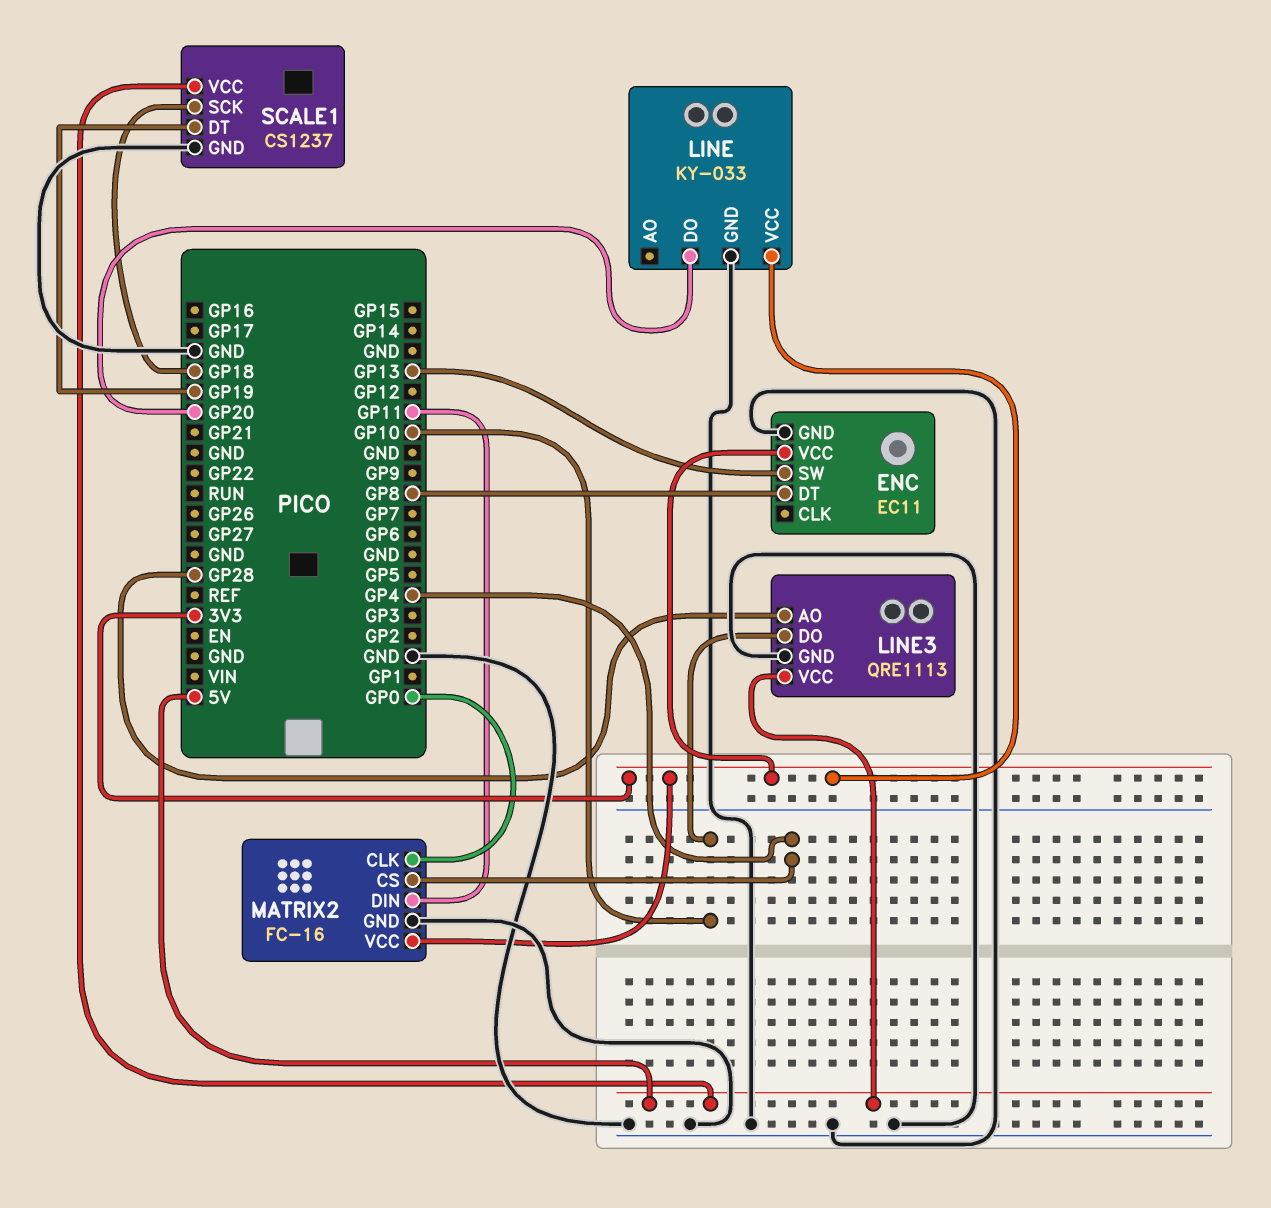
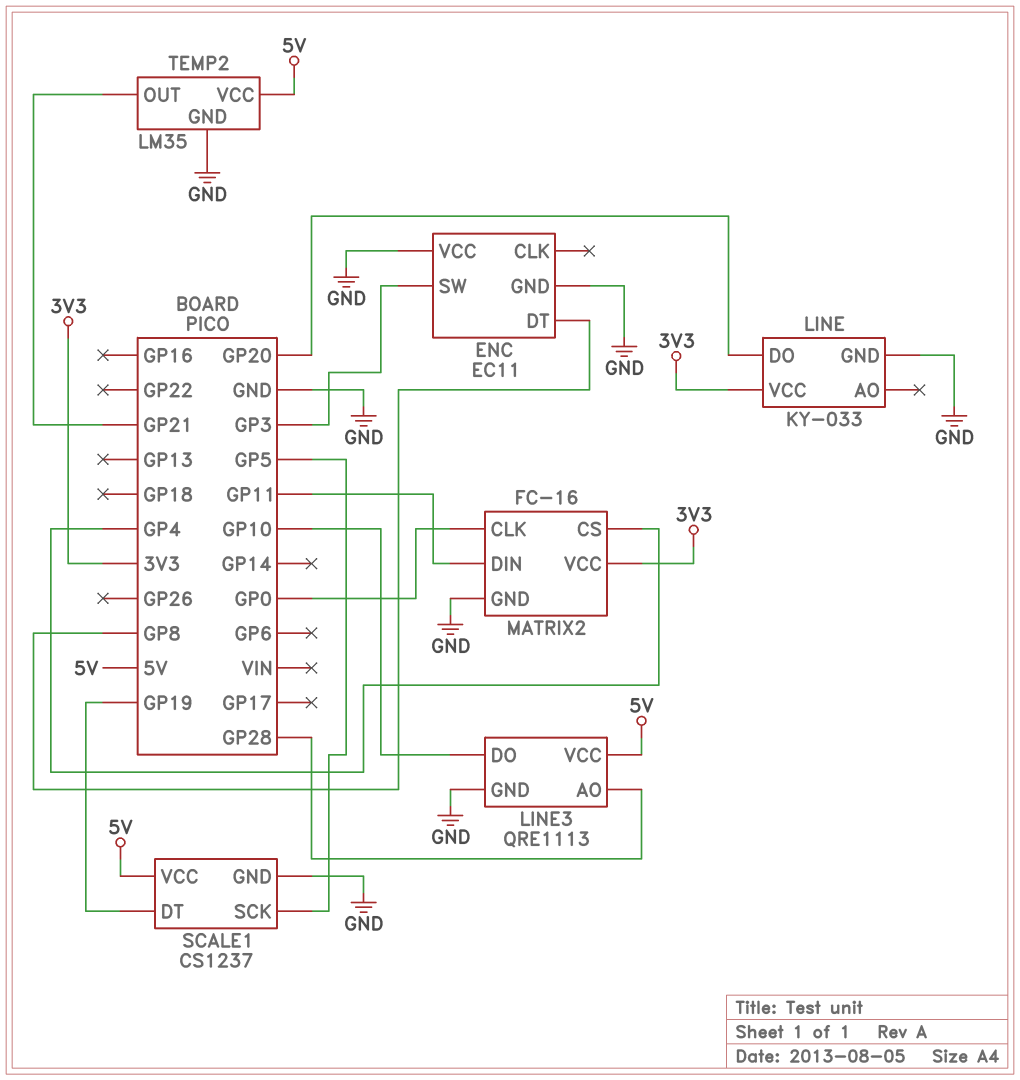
ENC pin SW: GP13 -> GP3
ENC pin VCC: 3V3 -> GND
SCALE1 pin SCK: GP18 -> GP5
TEMP2: none -> LM35
TEMP2 pin GND: none -> GND
TEMP2 pin OUT: none -> GP21
TEMP2 pin VCC: none -> 5V

